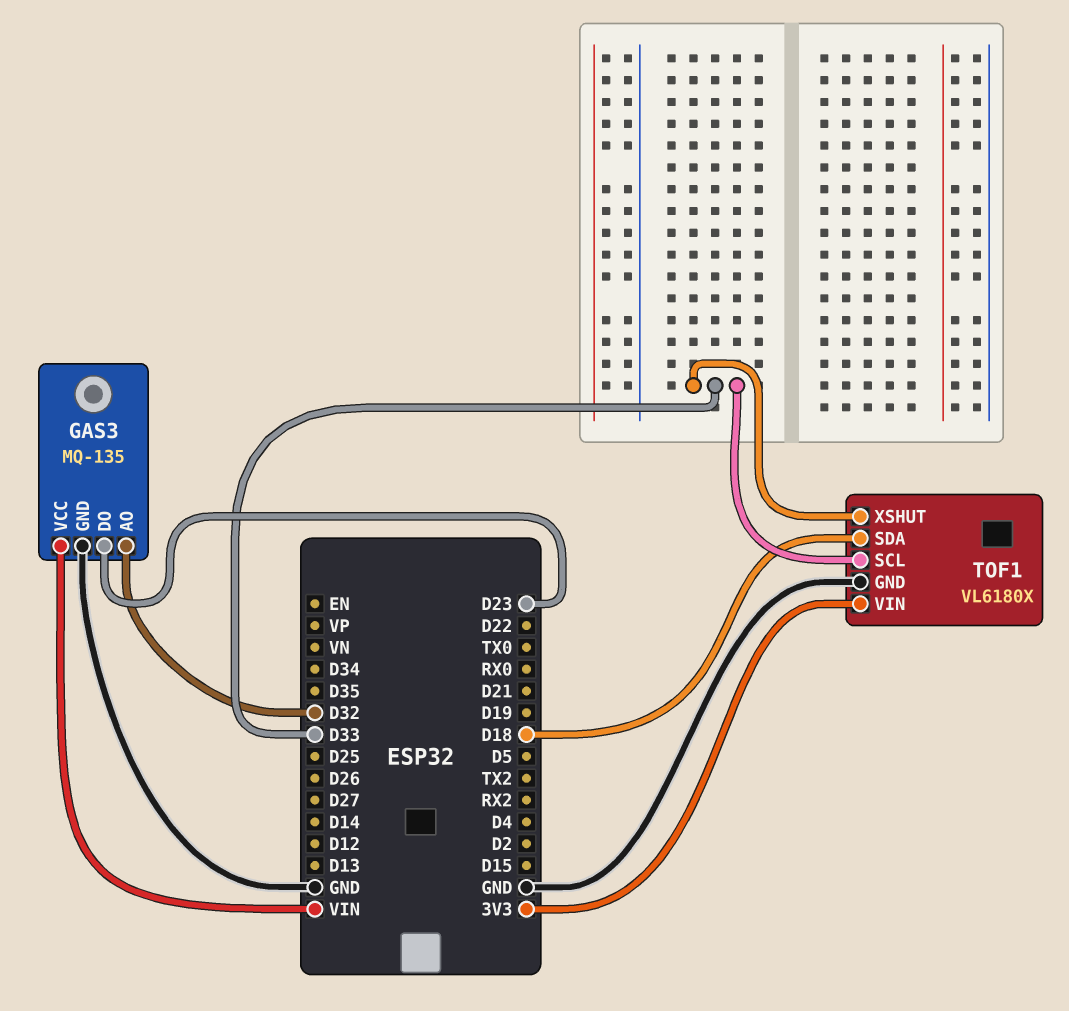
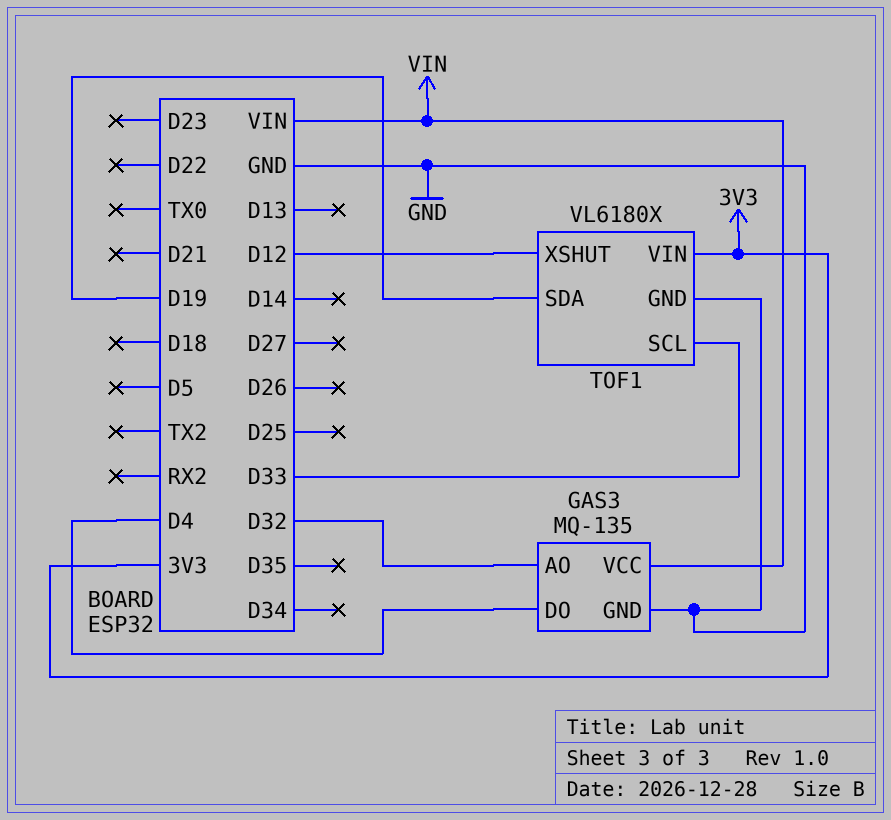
GAS3 pin DO: D23 -> D4
TOF1 pin SDA: D18 -> D19
TOF1 pin XSHUT: D33 -> D12

